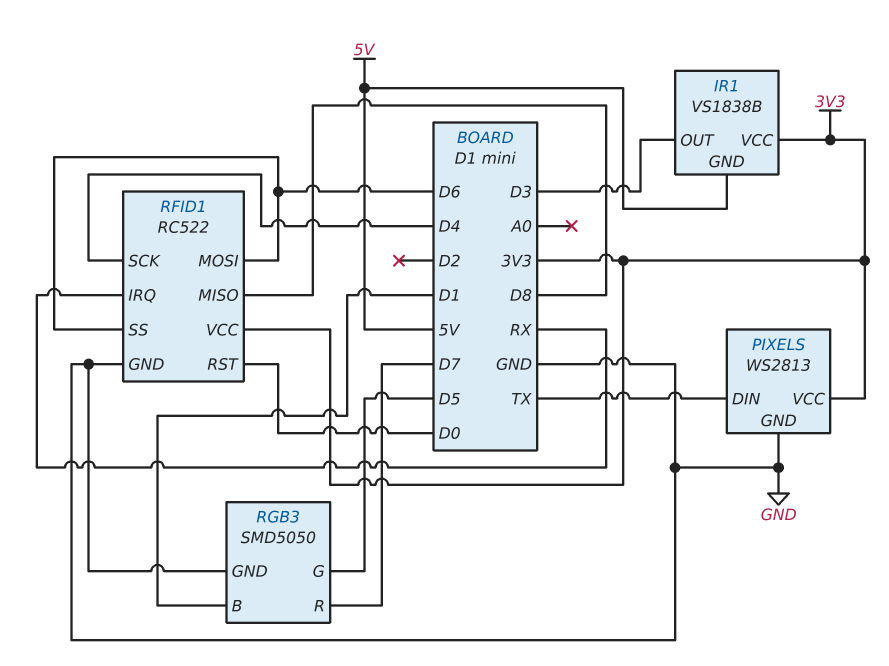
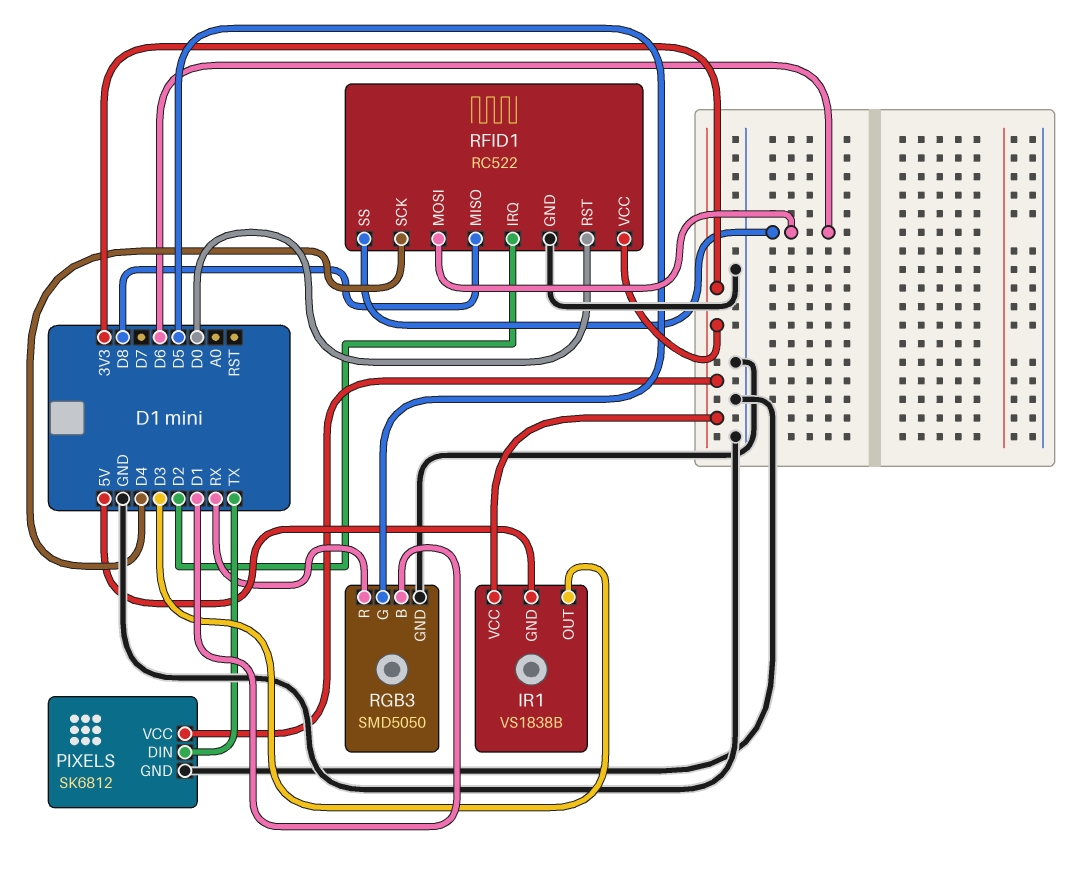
PIXELS: WS2813 -> SK6812
RFID1 pin IRQ: RX -> D2
RGB3 pin R: D7 -> RX

